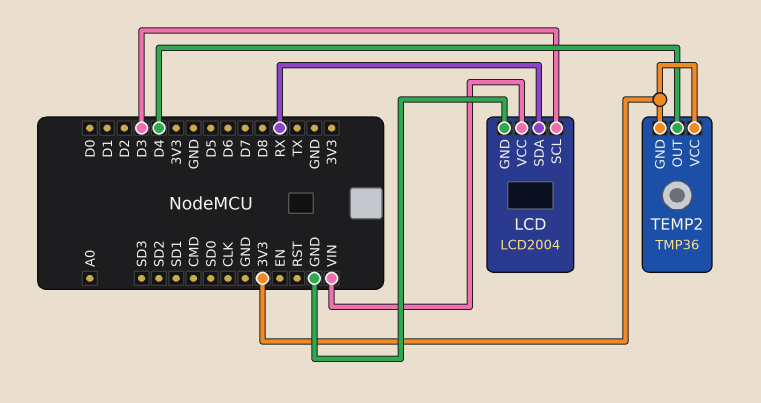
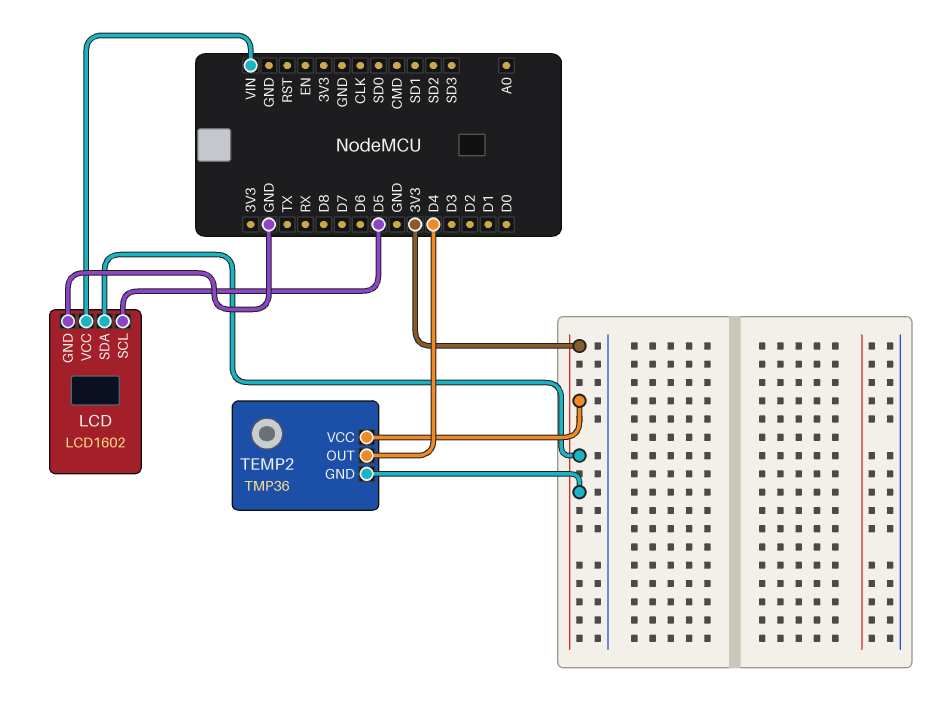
LCD: LCD2004 -> LCD1602
LCD pin SCL: D3 -> D5
LCD pin SDA: RX -> 3V3

